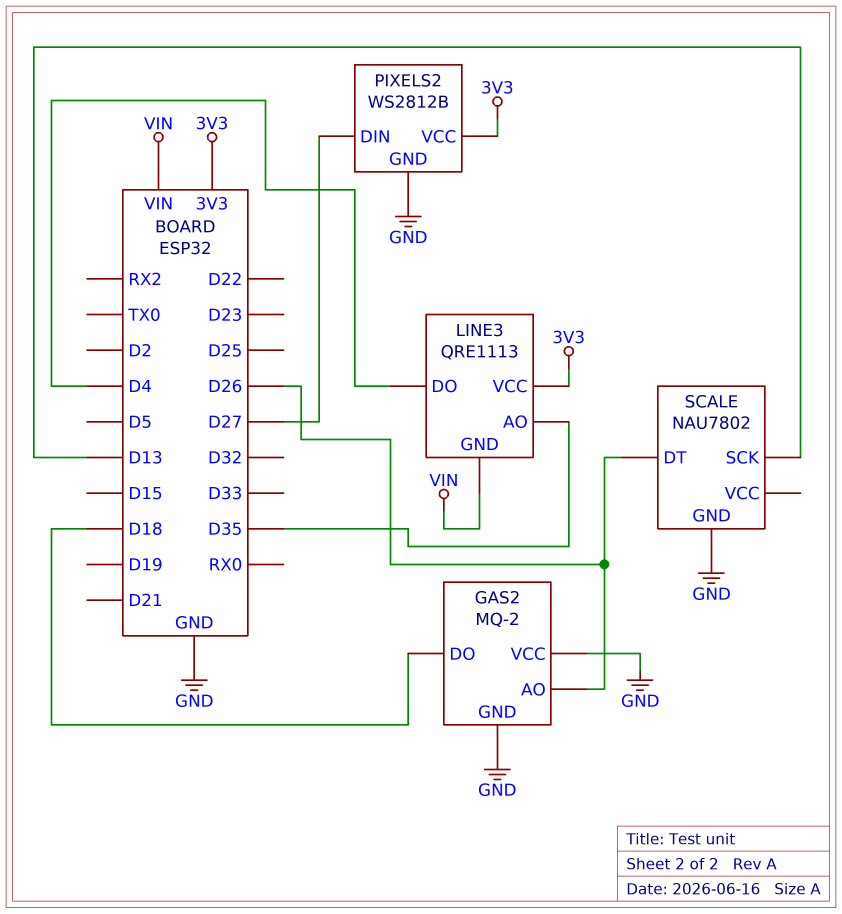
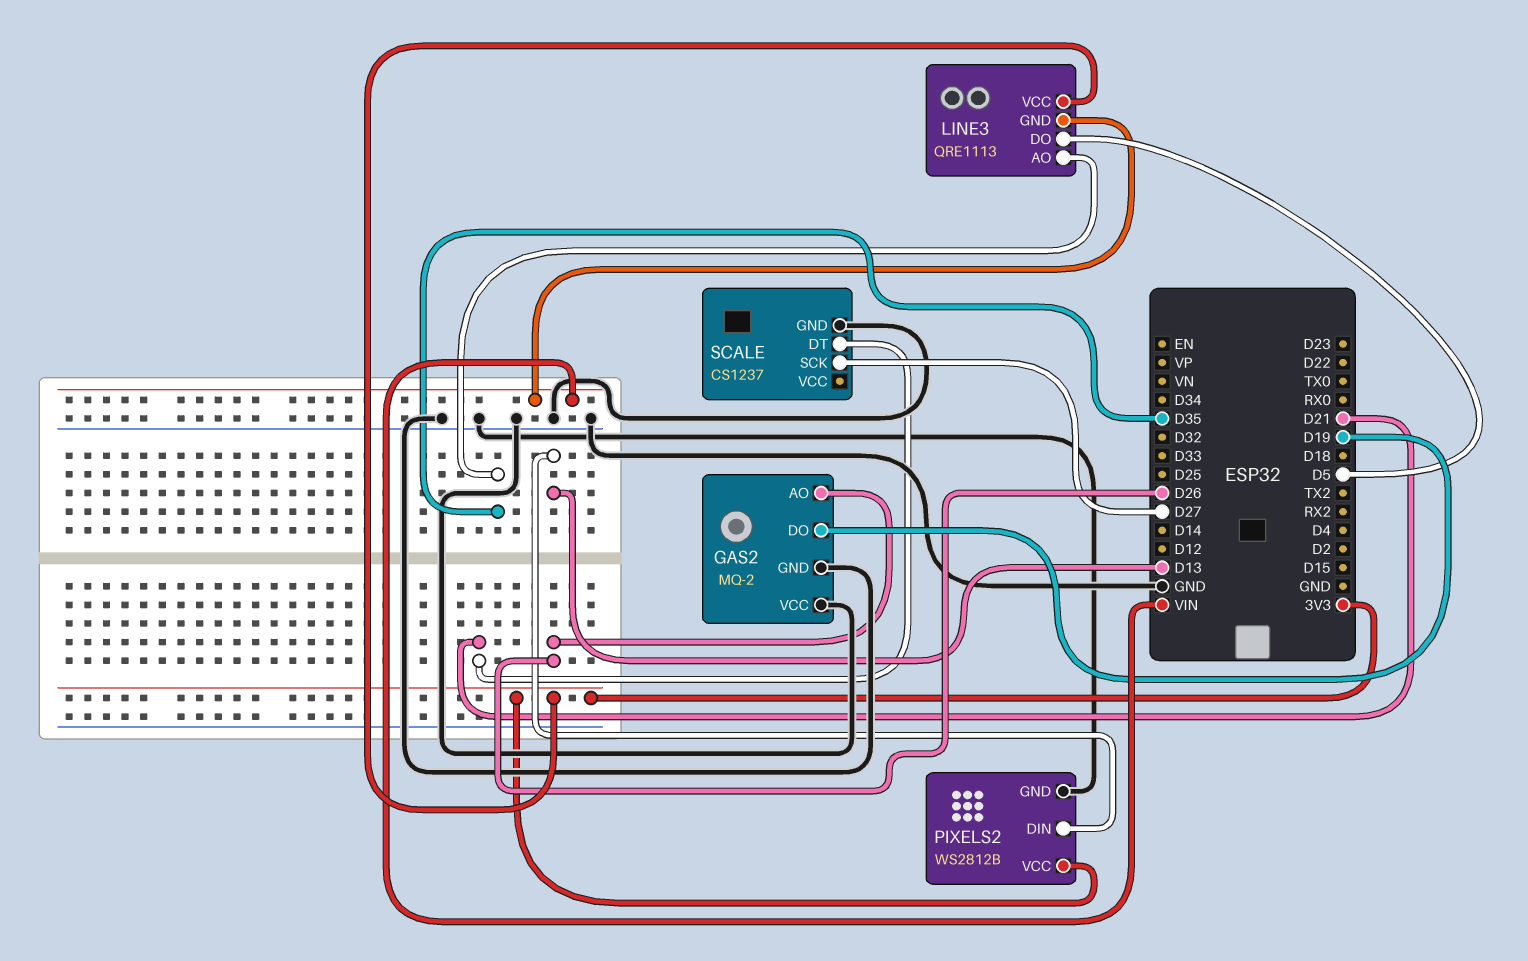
GAS2 pin DO: D18 -> D19
LINE3 pin DO: D4 -> D5
PIXELS2 pin DIN: D27 -> D13
SCALE: NAU7802 -> CS1237
SCALE pin DT: D26 -> D21
SCALE pin SCK: D13 -> D27

